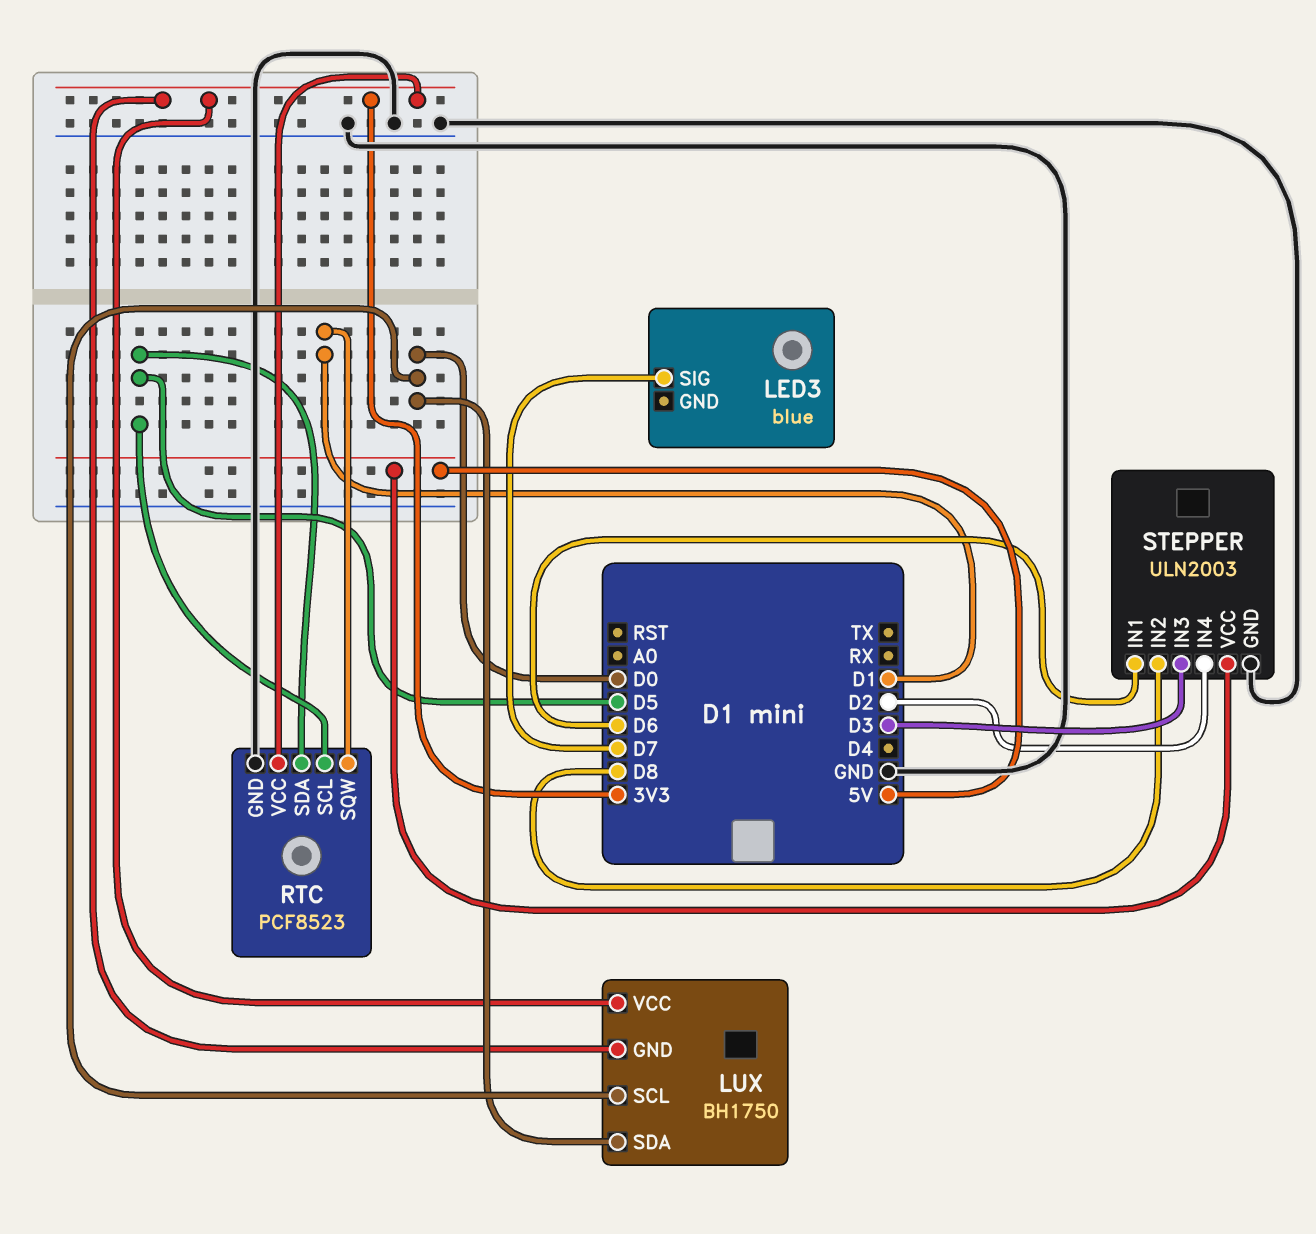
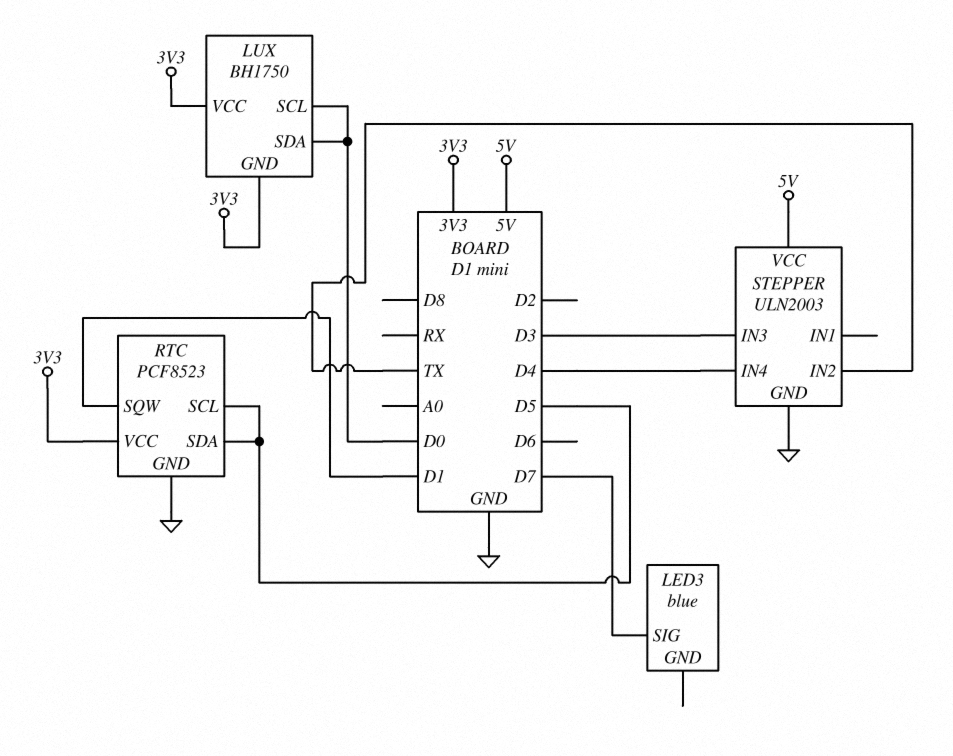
STEPPER pin IN1: D6 -> none
STEPPER pin IN2: D8 -> TX
STEPPER pin IN4: D2 -> D4

